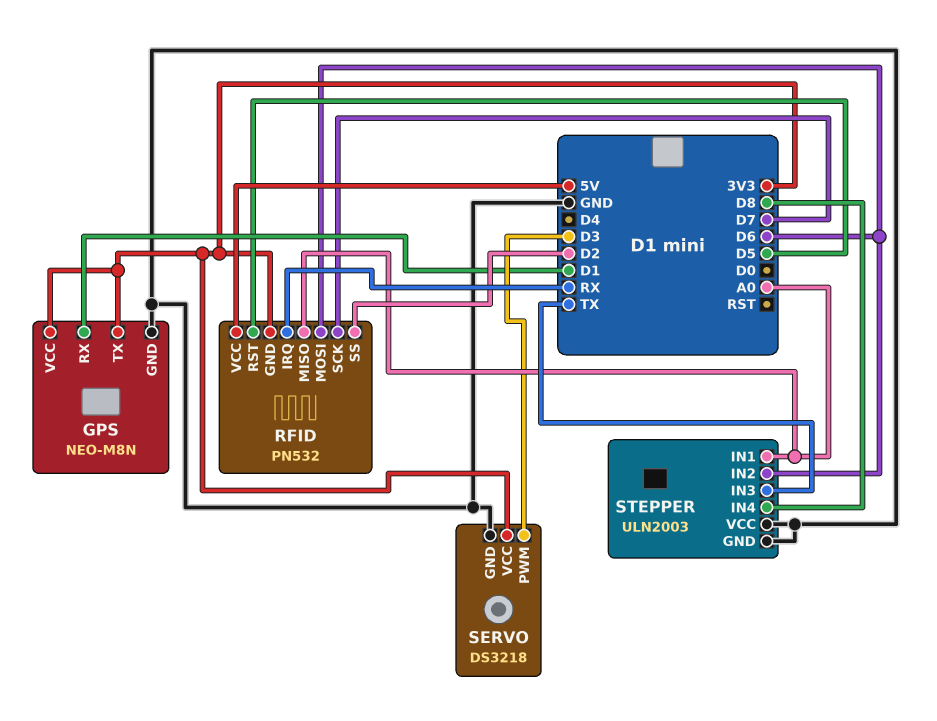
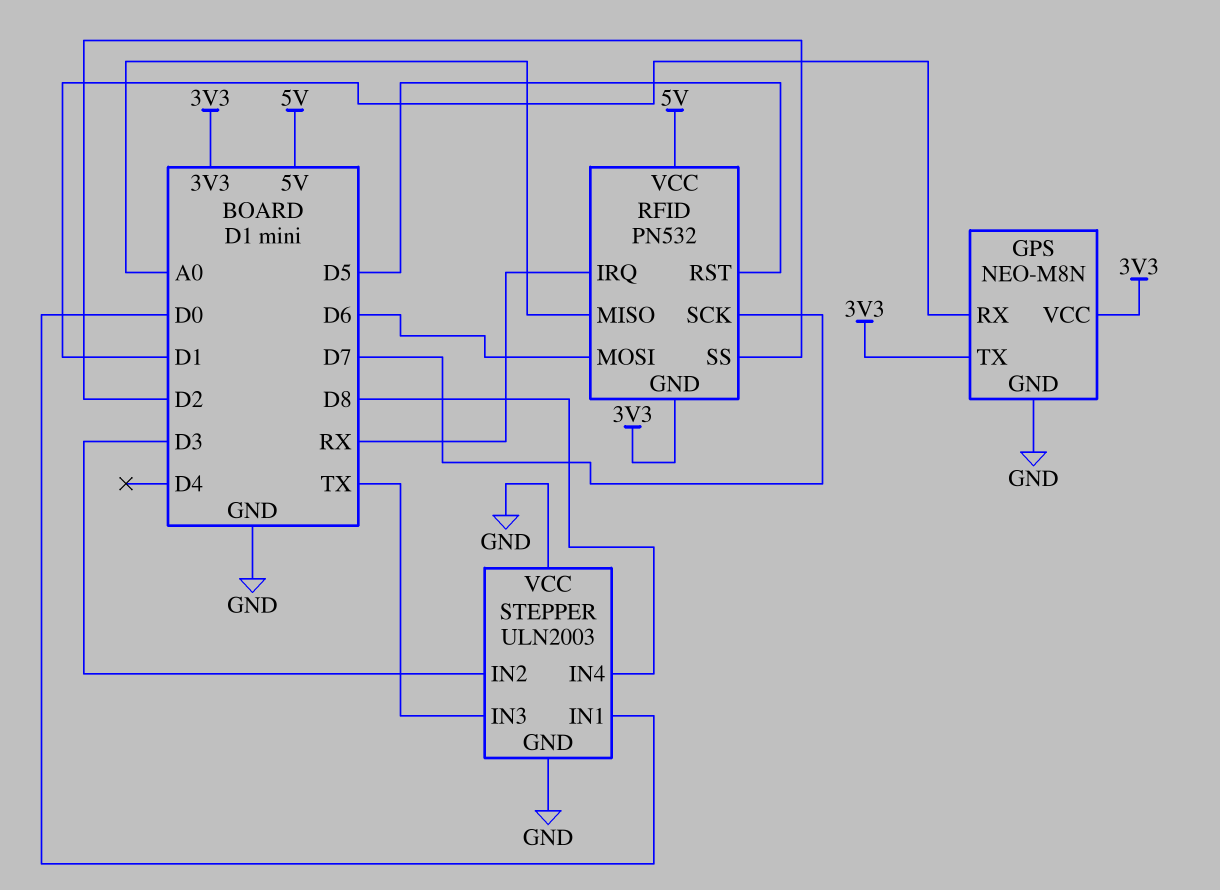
SERVO: DS3218 -> none
SERVO pin GND: GND -> none
SERVO pin PWM: D3 -> none
SERVO pin VCC: 3V3 -> none
STEPPER pin IN1: A0 -> D0
STEPPER pin IN2: D6 -> D3

